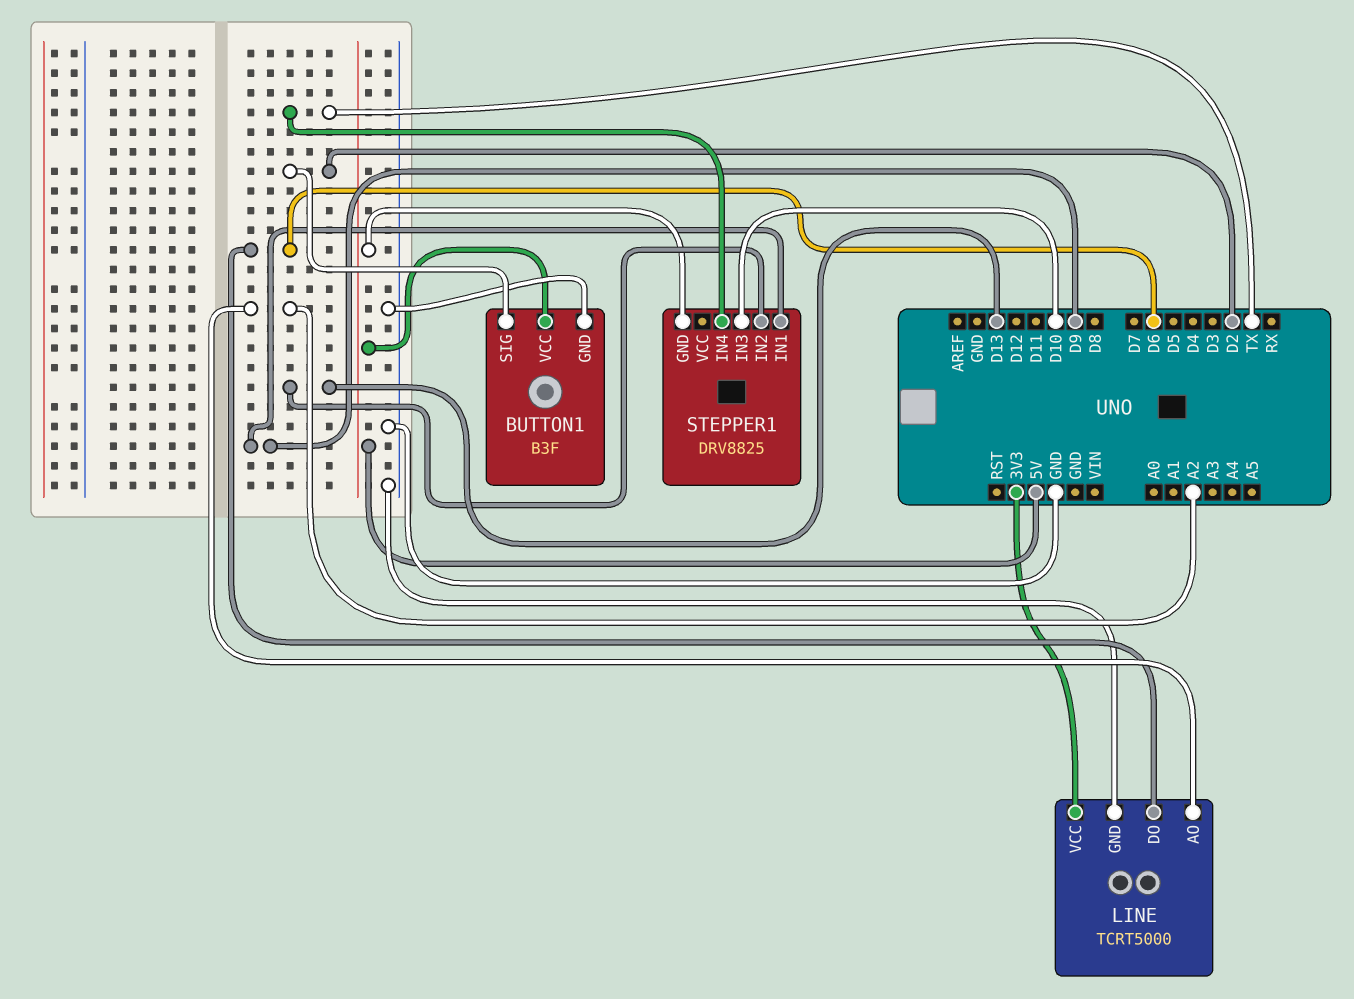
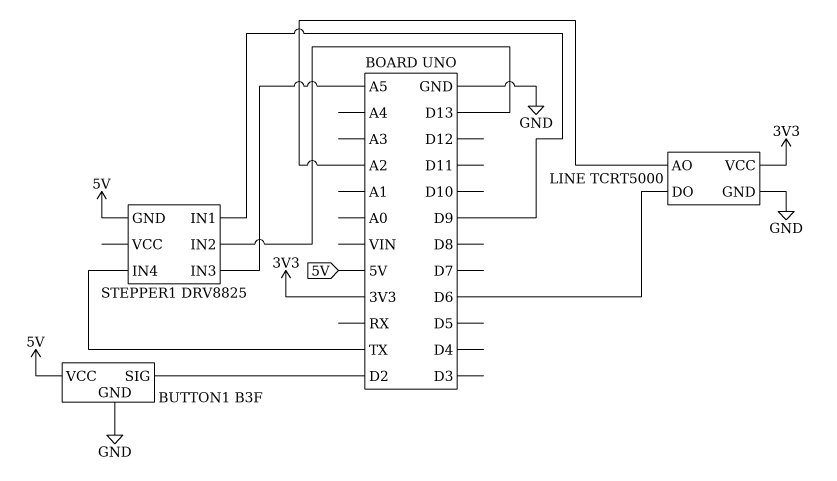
STEPPER1 pin IN3: D10 -> A5

